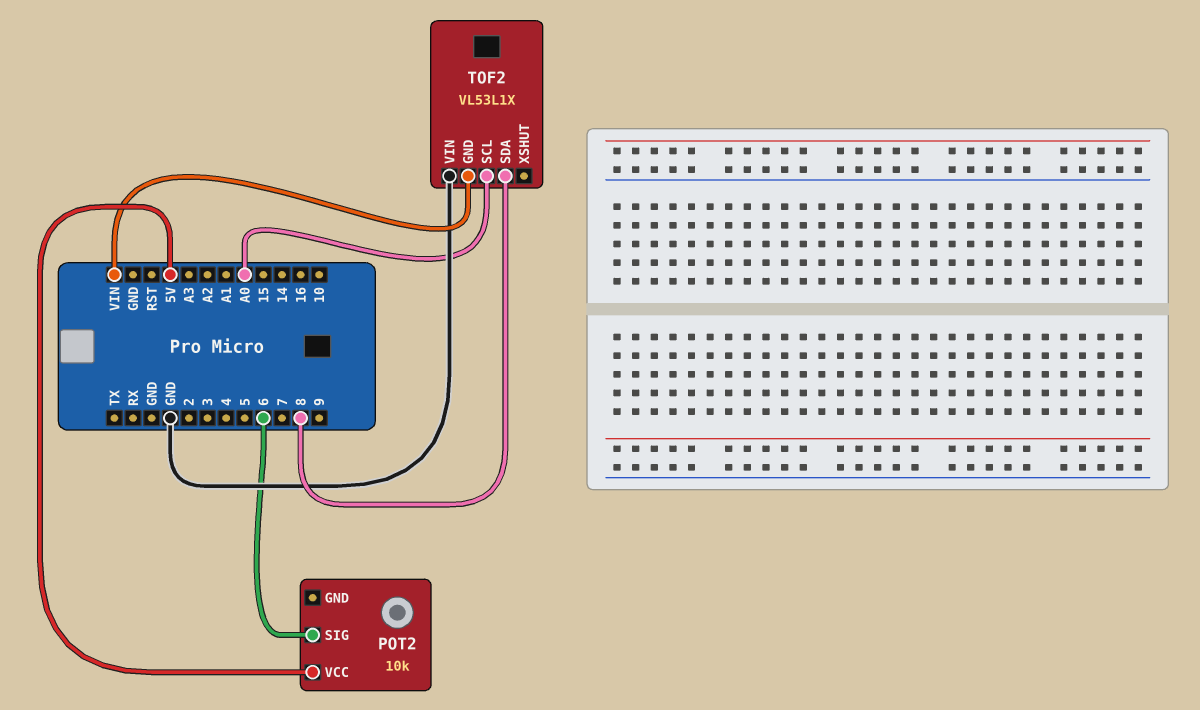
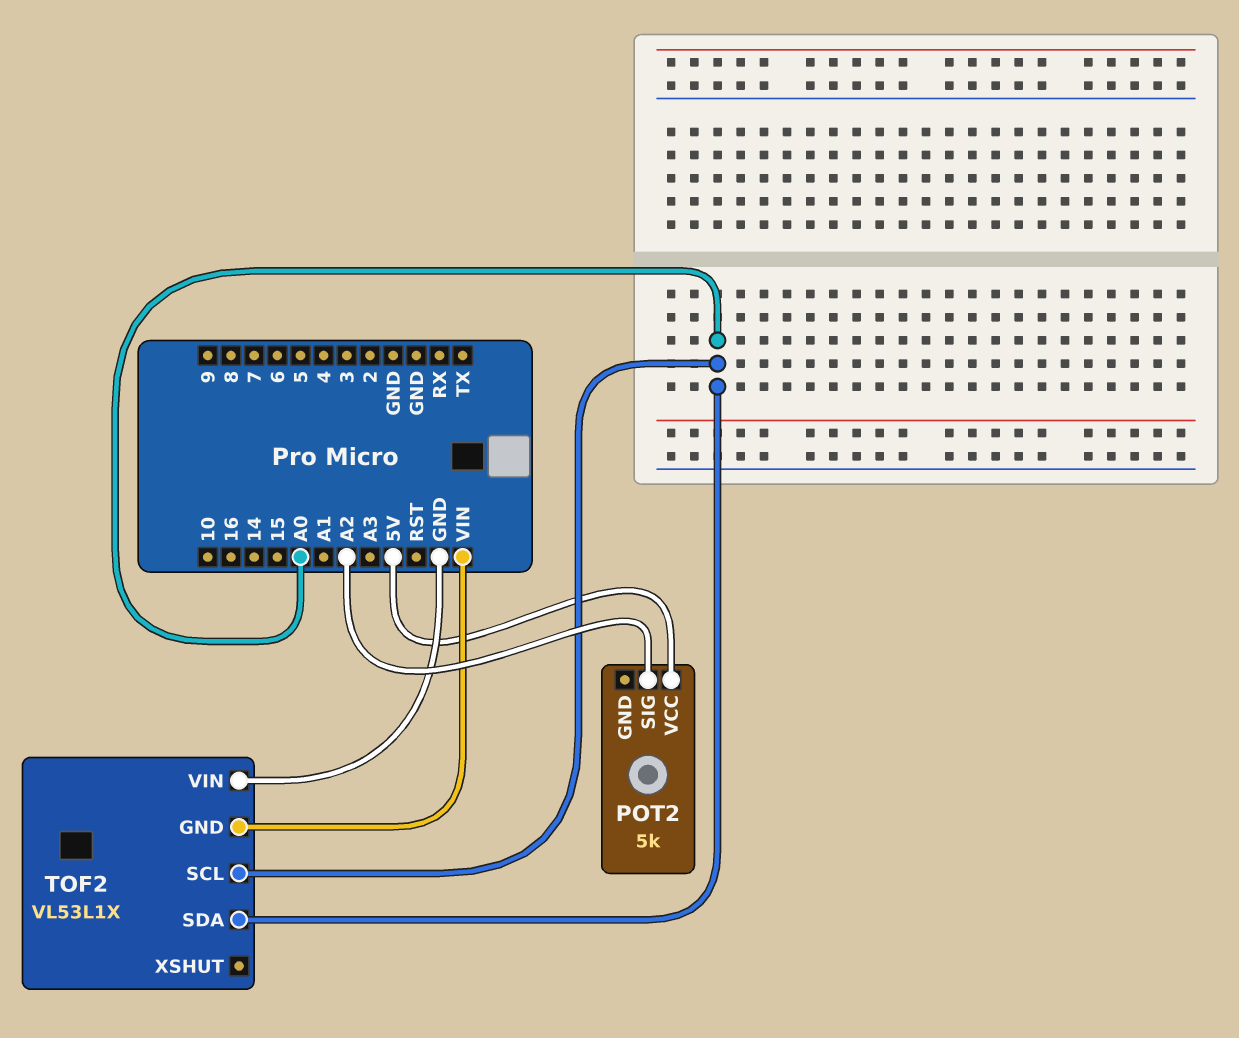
POT2: 10k -> 5k
POT2 pin SIG: 6 -> A2
TOF2 pin SDA: 8 -> A0

